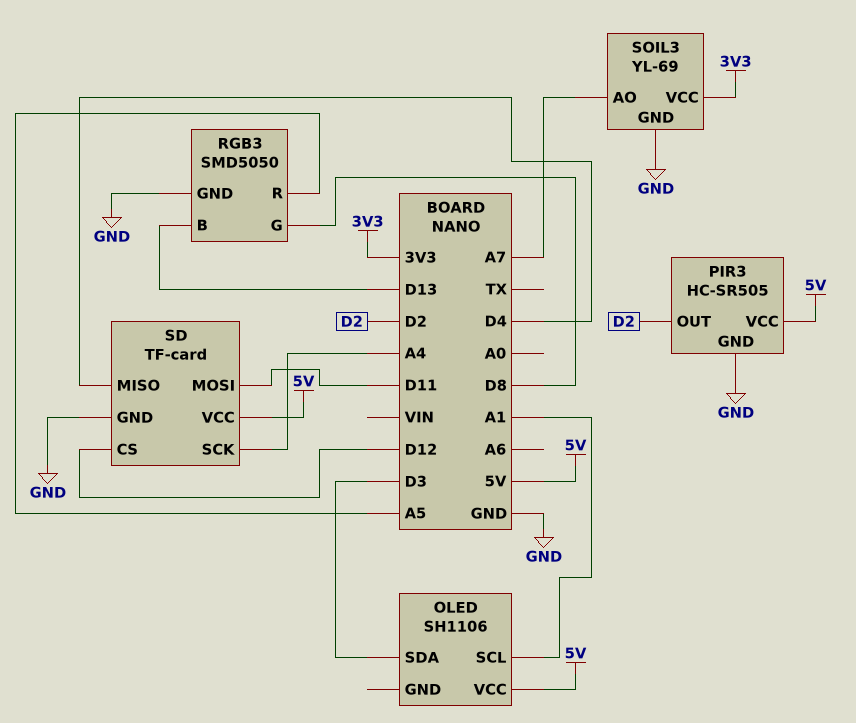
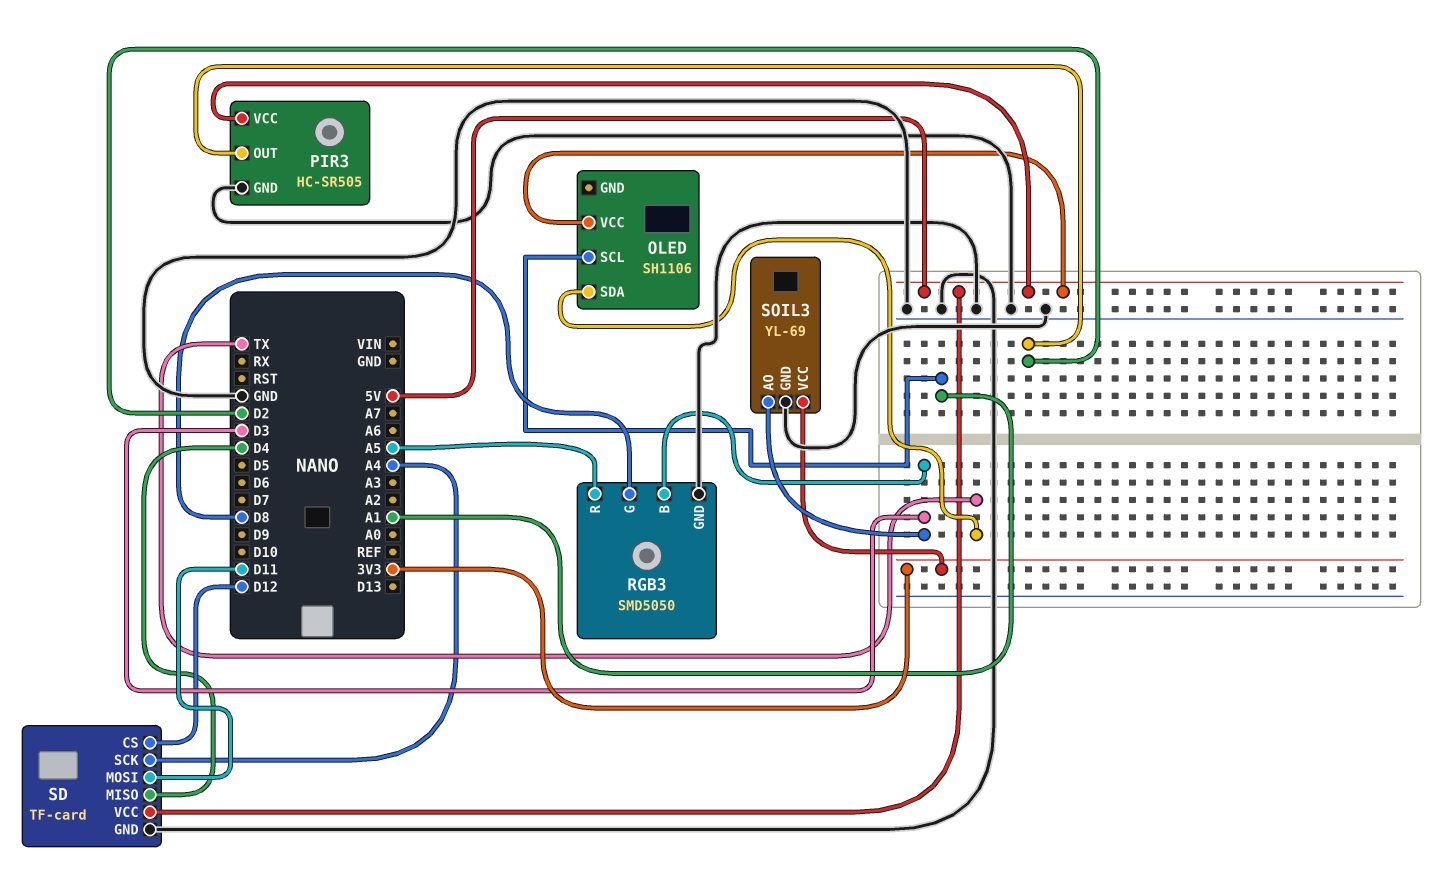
OLED pin SDA: D3 -> TX
RGB3 pin B: D13 -> D3
SOIL3 pin AO: A7 -> D3

